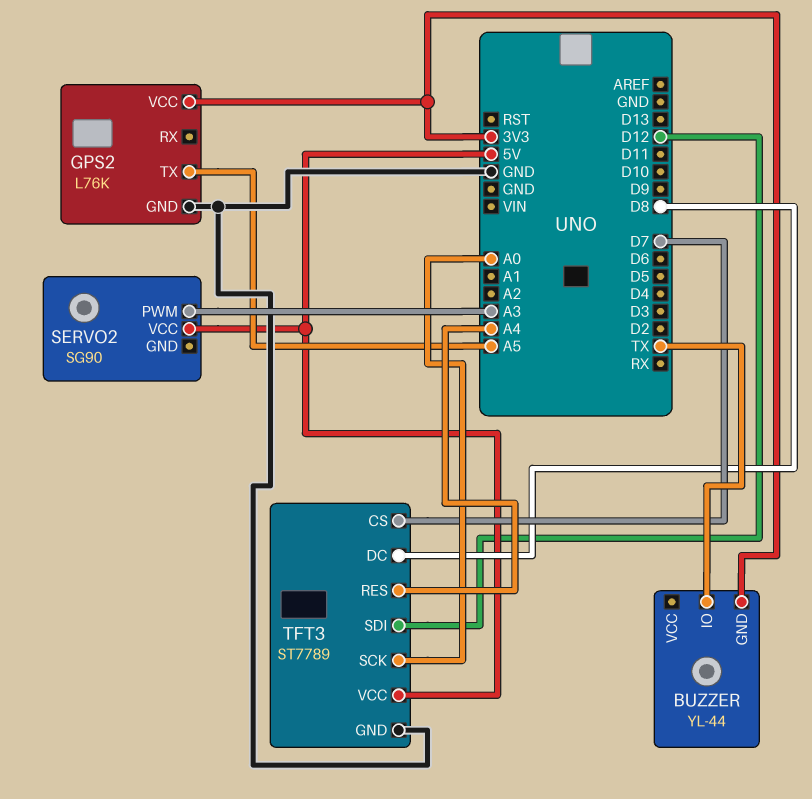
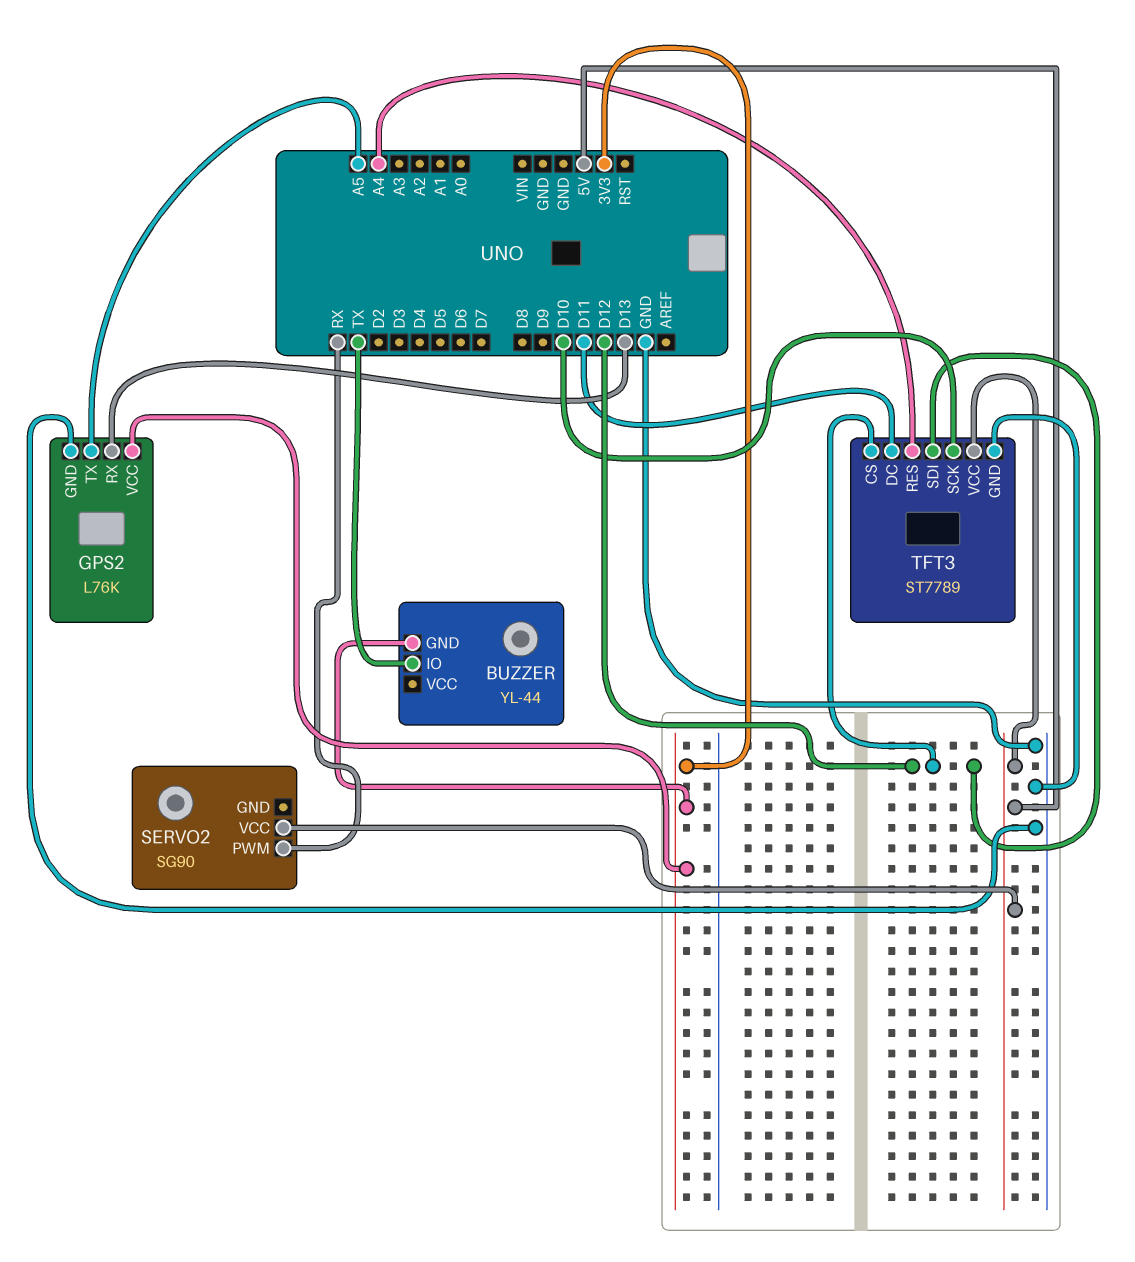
GPS2 pin RX: none -> D13
SERVO2 pin PWM: A3 -> RX
TFT3 pin CS: D7 -> D12
TFT3 pin DC: D8 -> D11
TFT3 pin SCK: A0 -> D10

